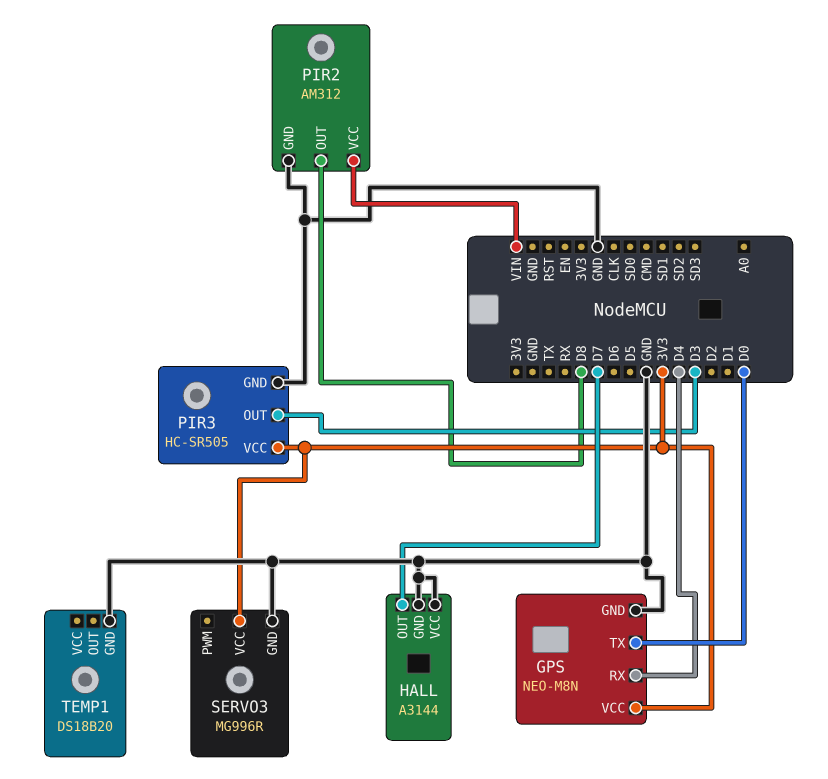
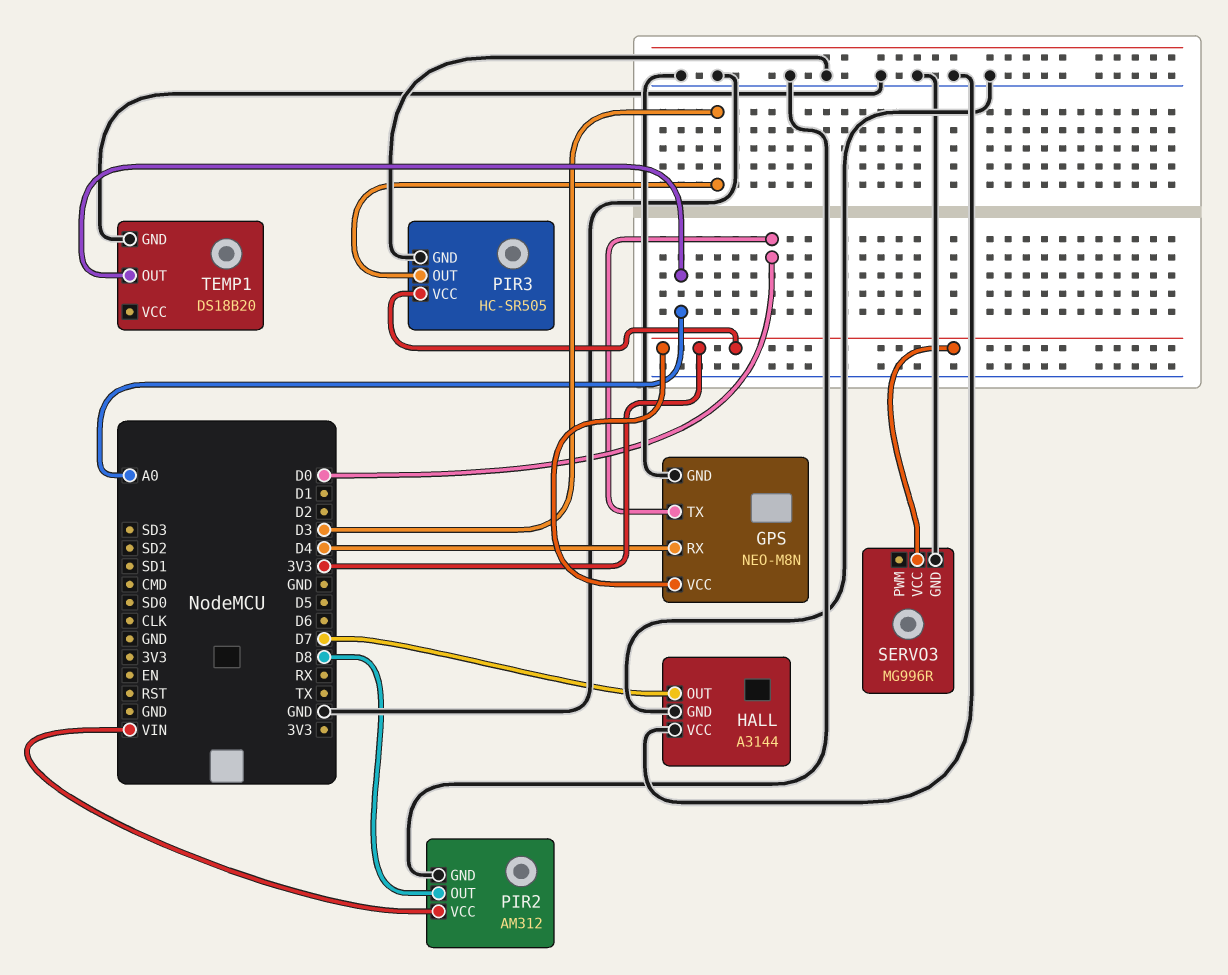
TEMP1 pin OUT: none -> A0

